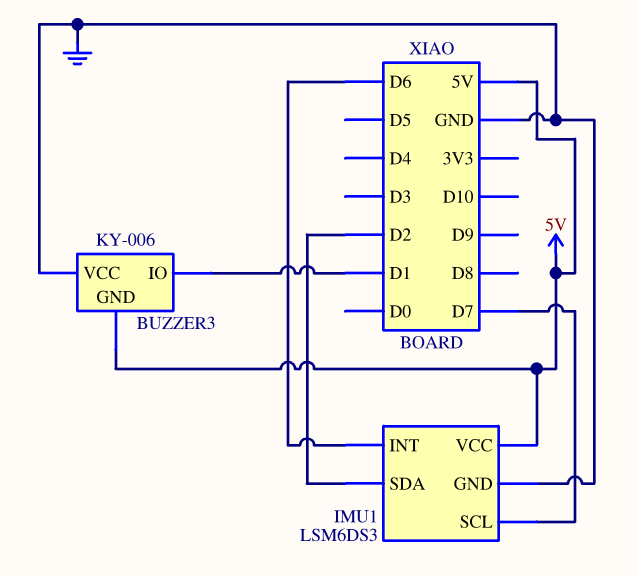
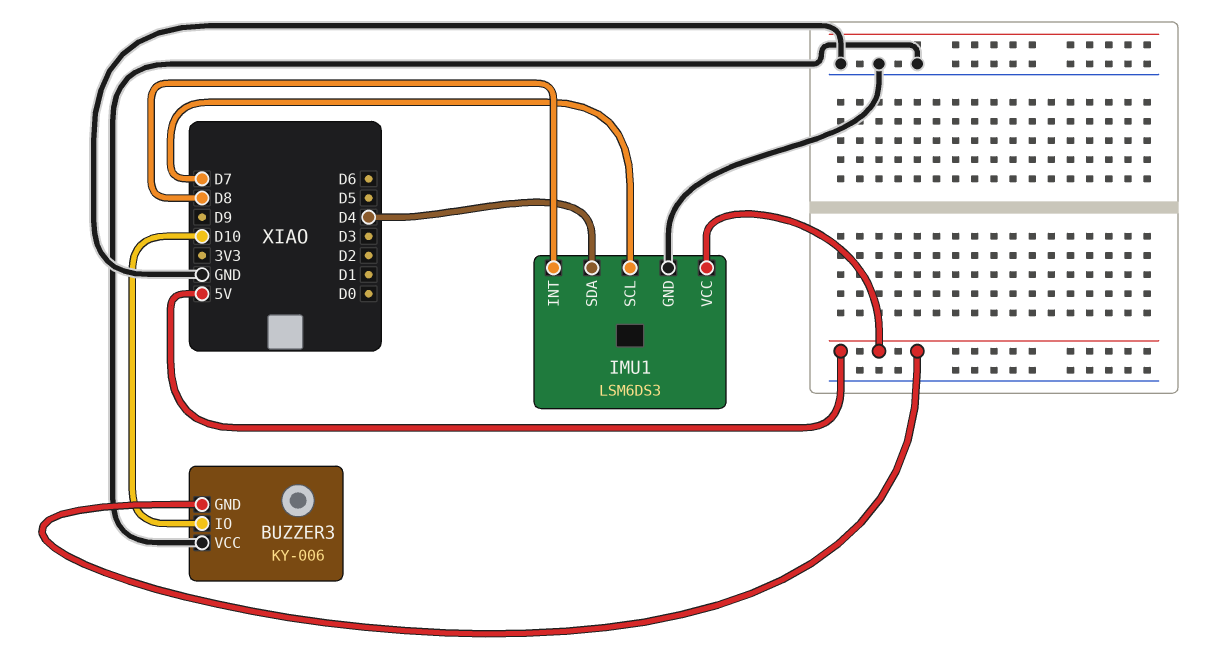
BUZZER3 pin IO: D1 -> D10
IMU1 pin INT: D6 -> D8
IMU1 pin SDA: D2 -> D4

